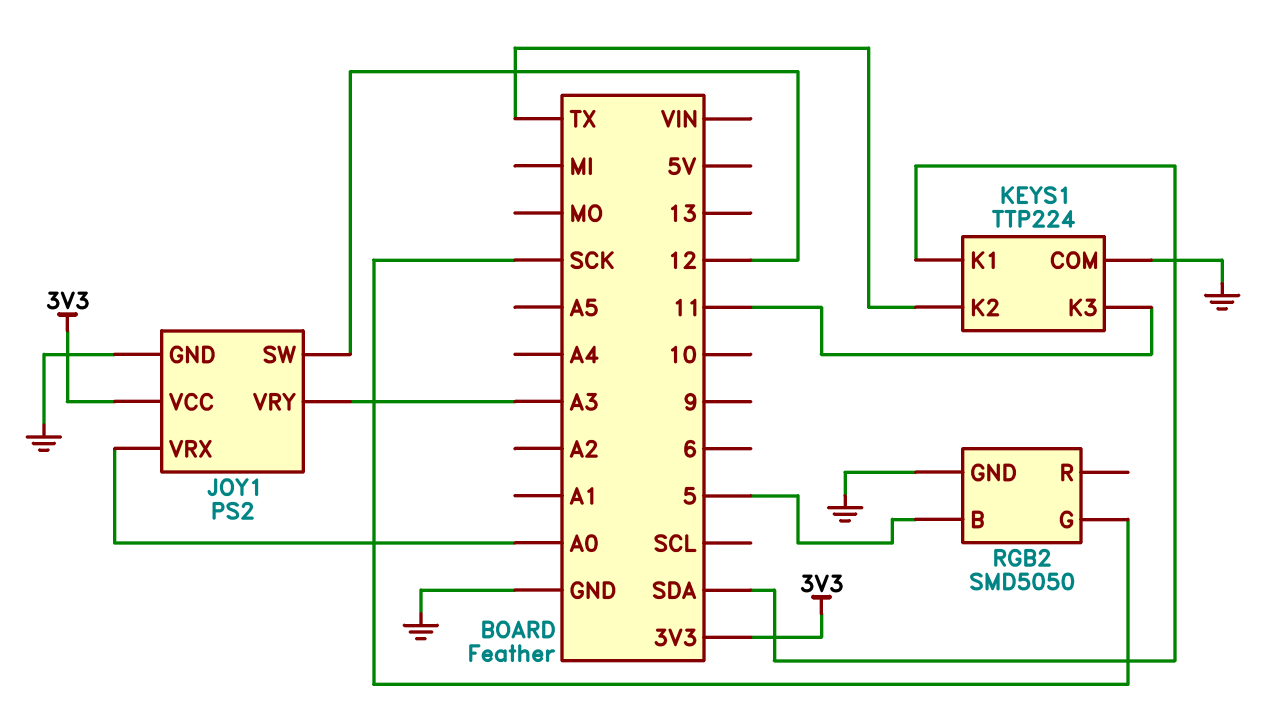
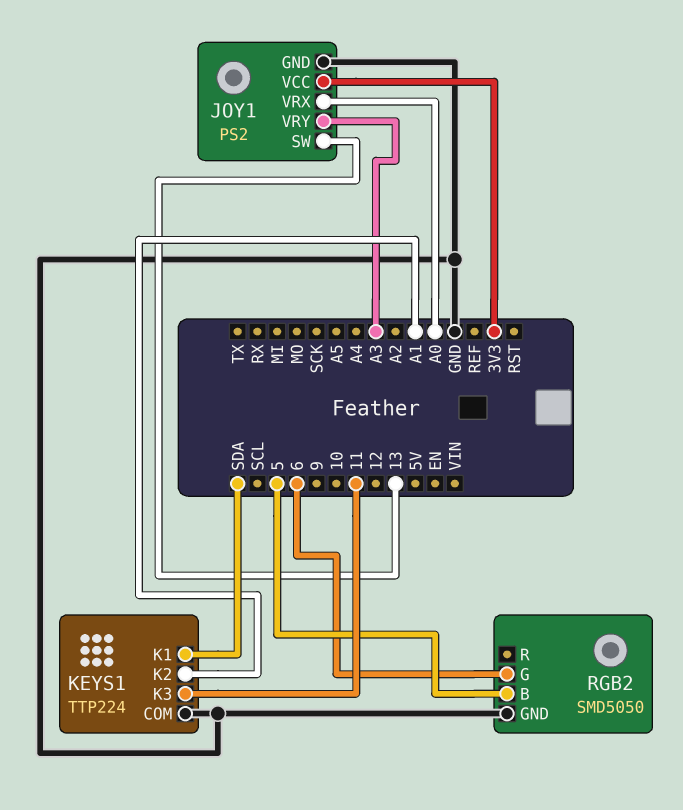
JOY1 pin SW: 12 -> 13
KEYS1 pin K2: TX -> A1
RGB2 pin G: SCK -> 6

